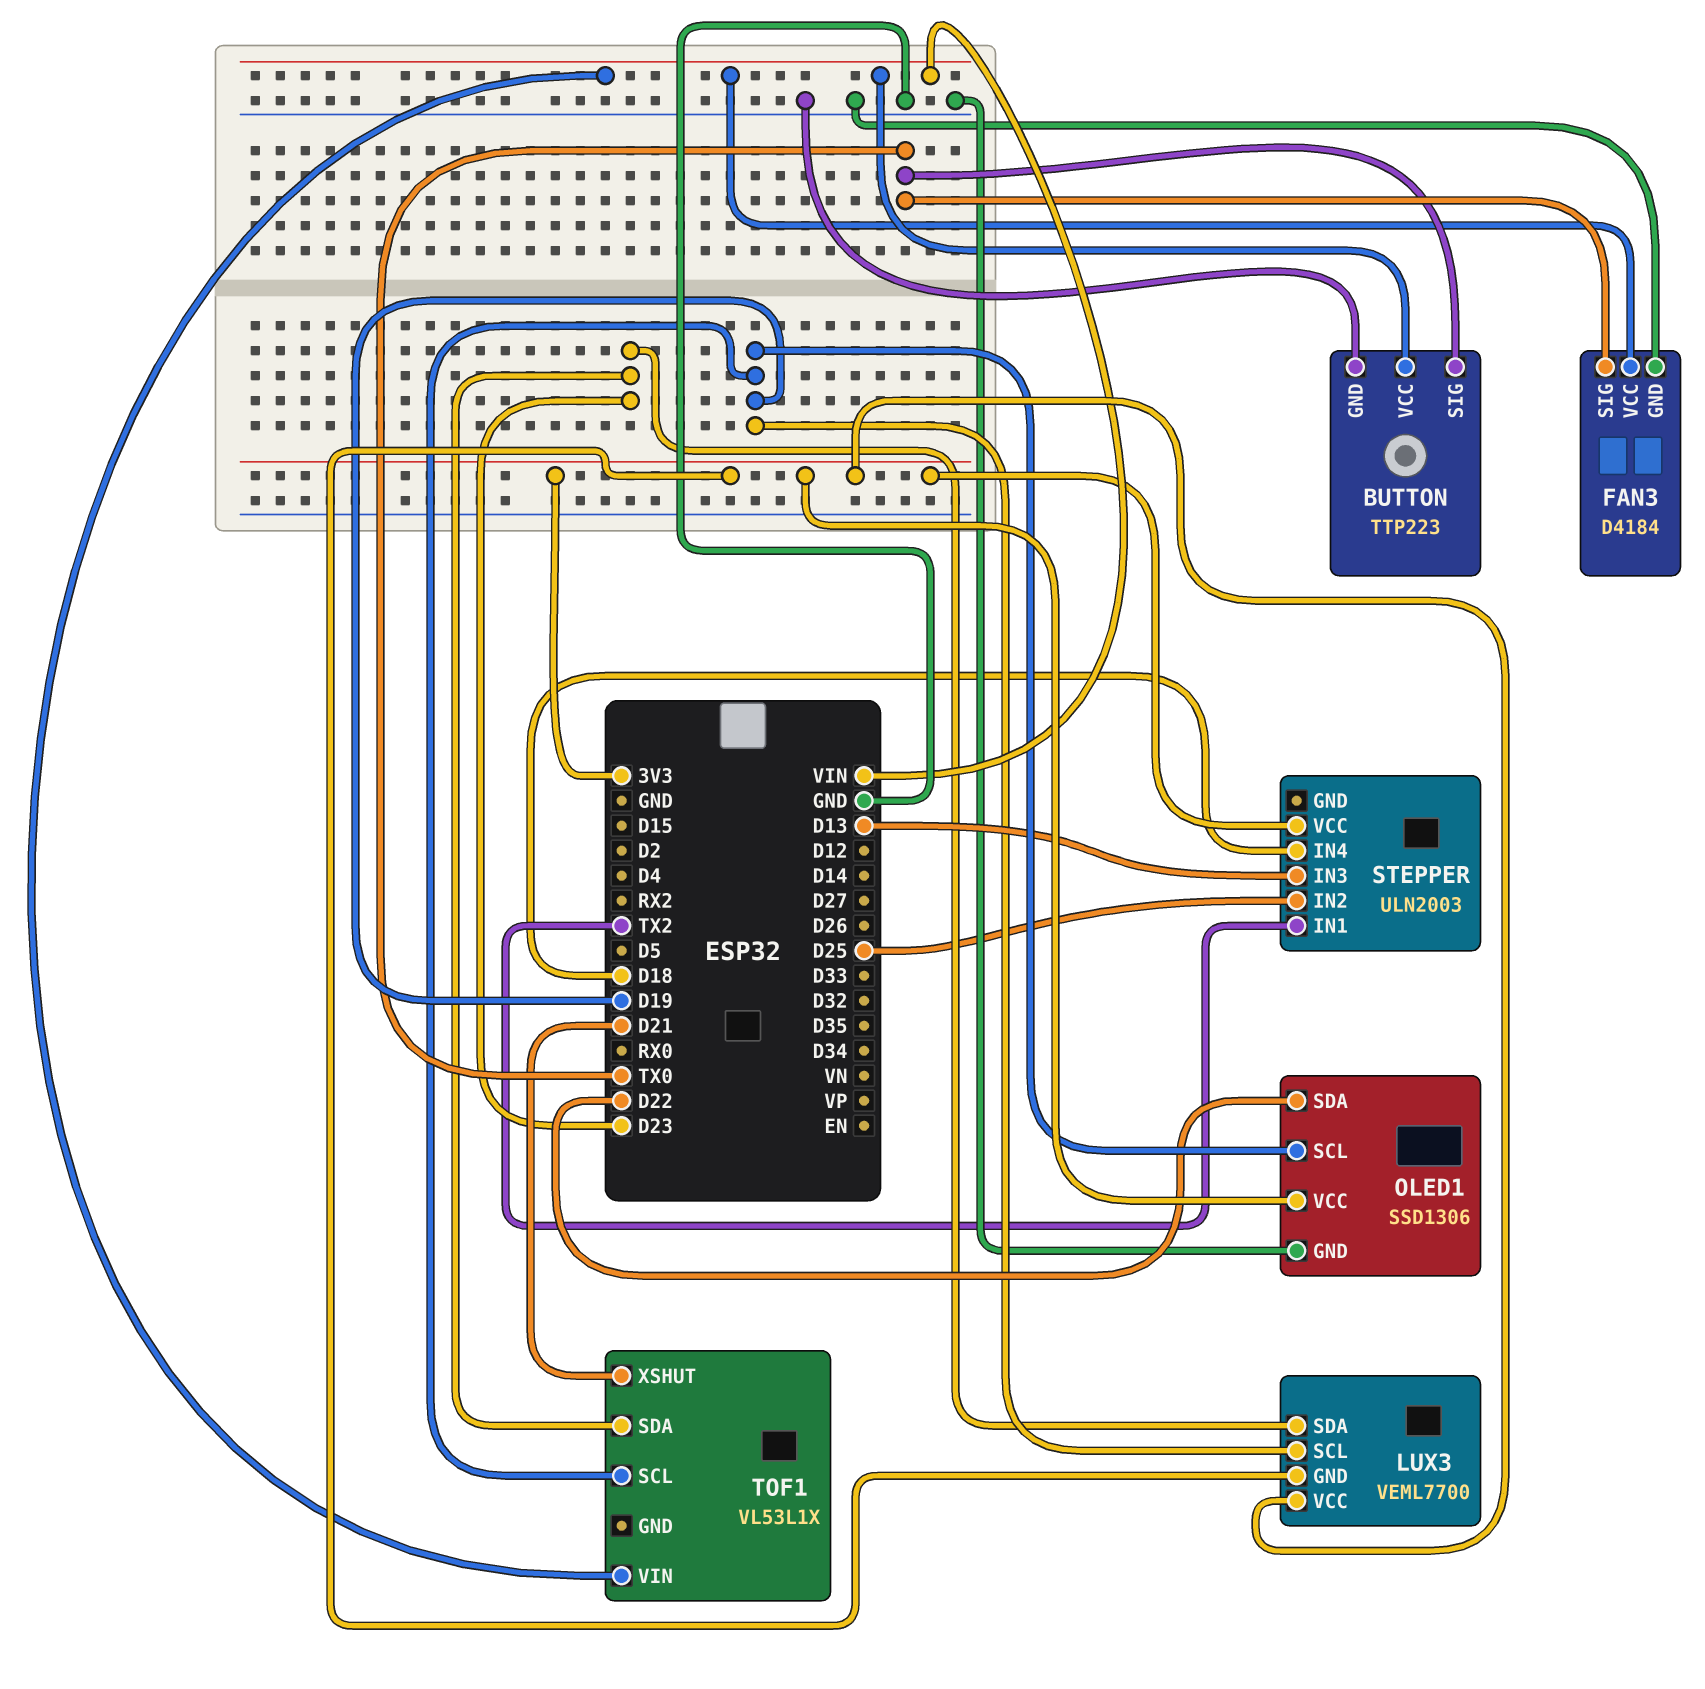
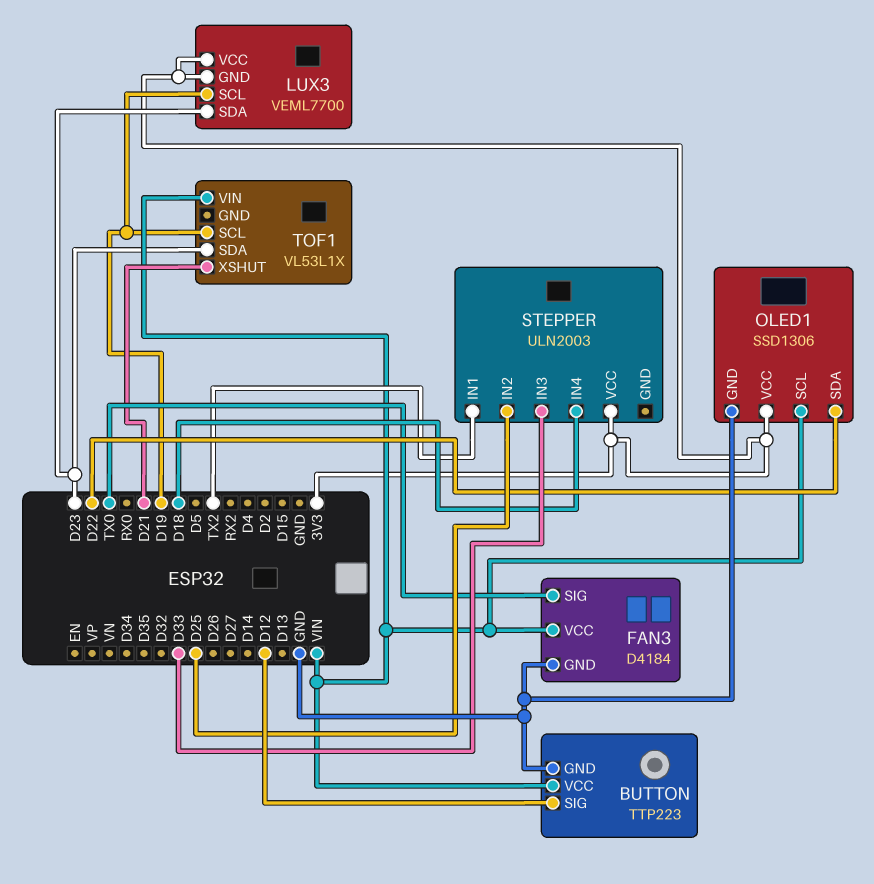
BUTTON pin SIG: TX0 -> D12
OLED1 pin SCL: D19 -> VIN
STEPPER pin IN3: D13 -> D33

